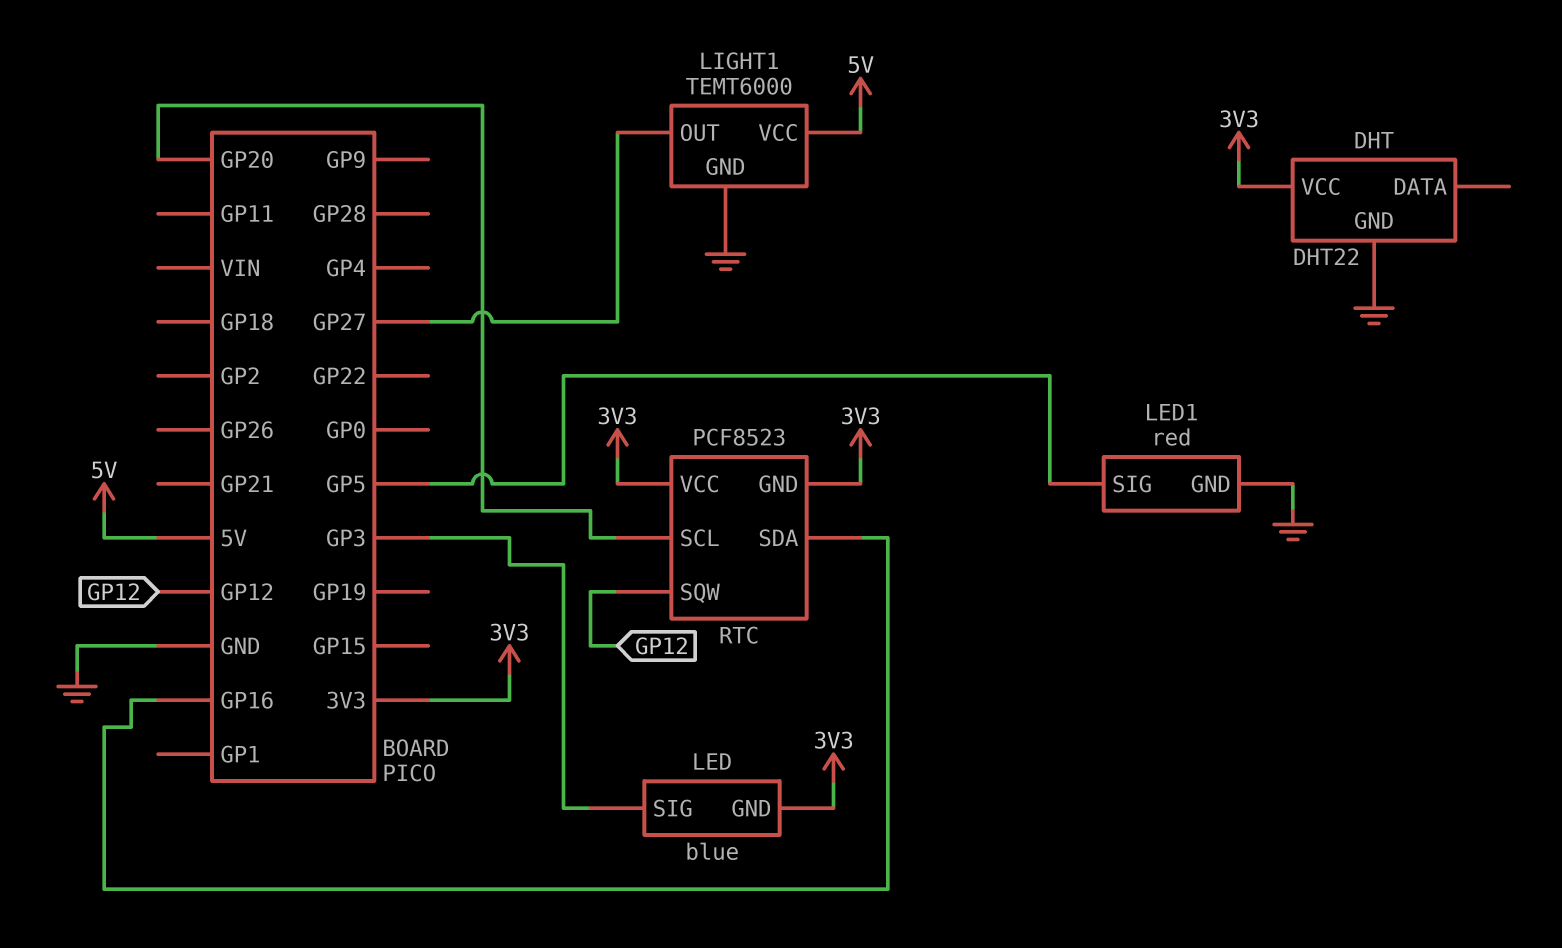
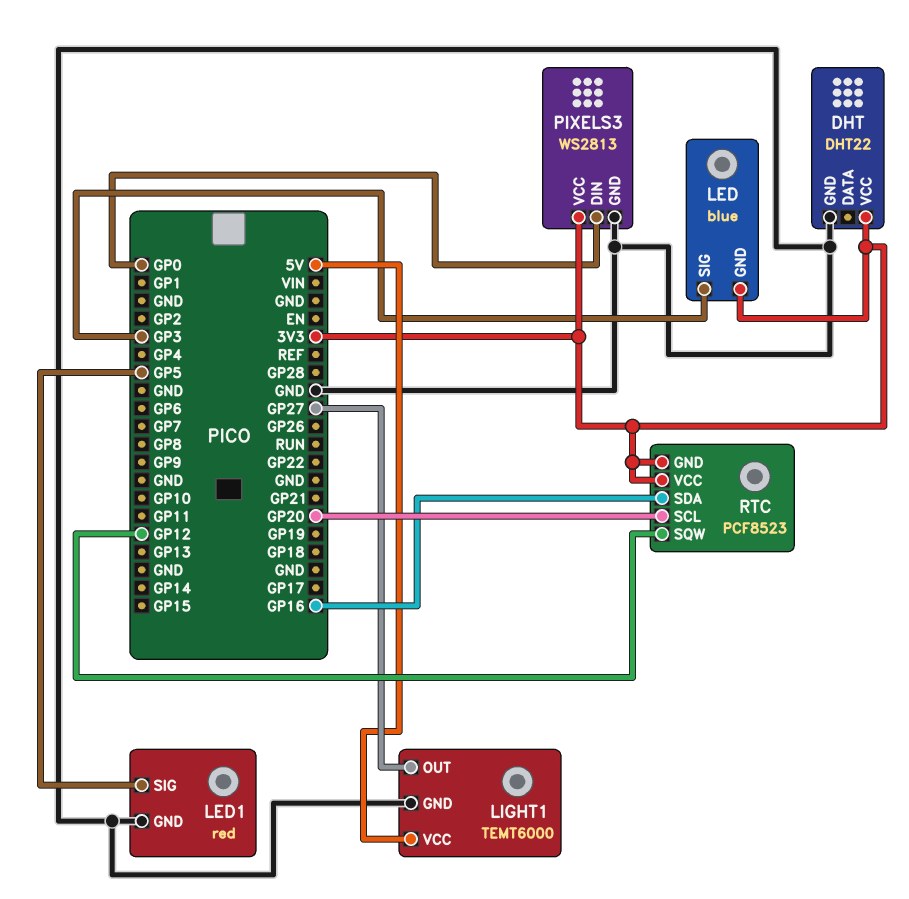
PIXELS3: none -> WS2813
PIXELS3 pin DIN: none -> GP0
PIXELS3 pin GND: none -> GND
PIXELS3 pin VCC: none -> 3V3

